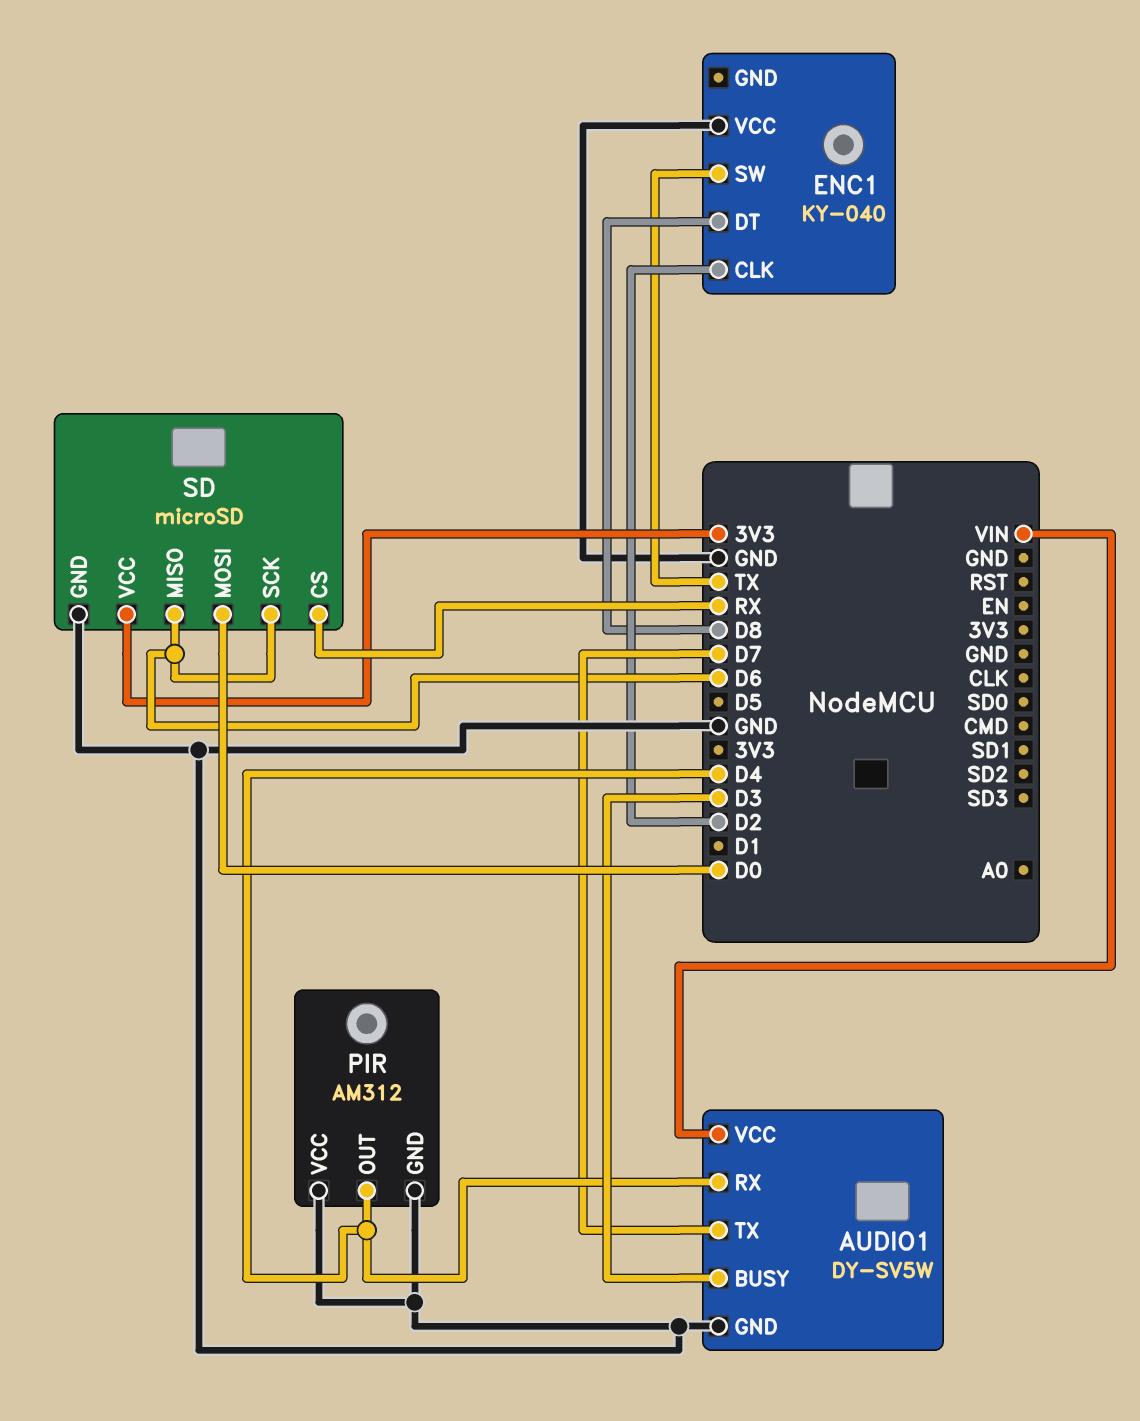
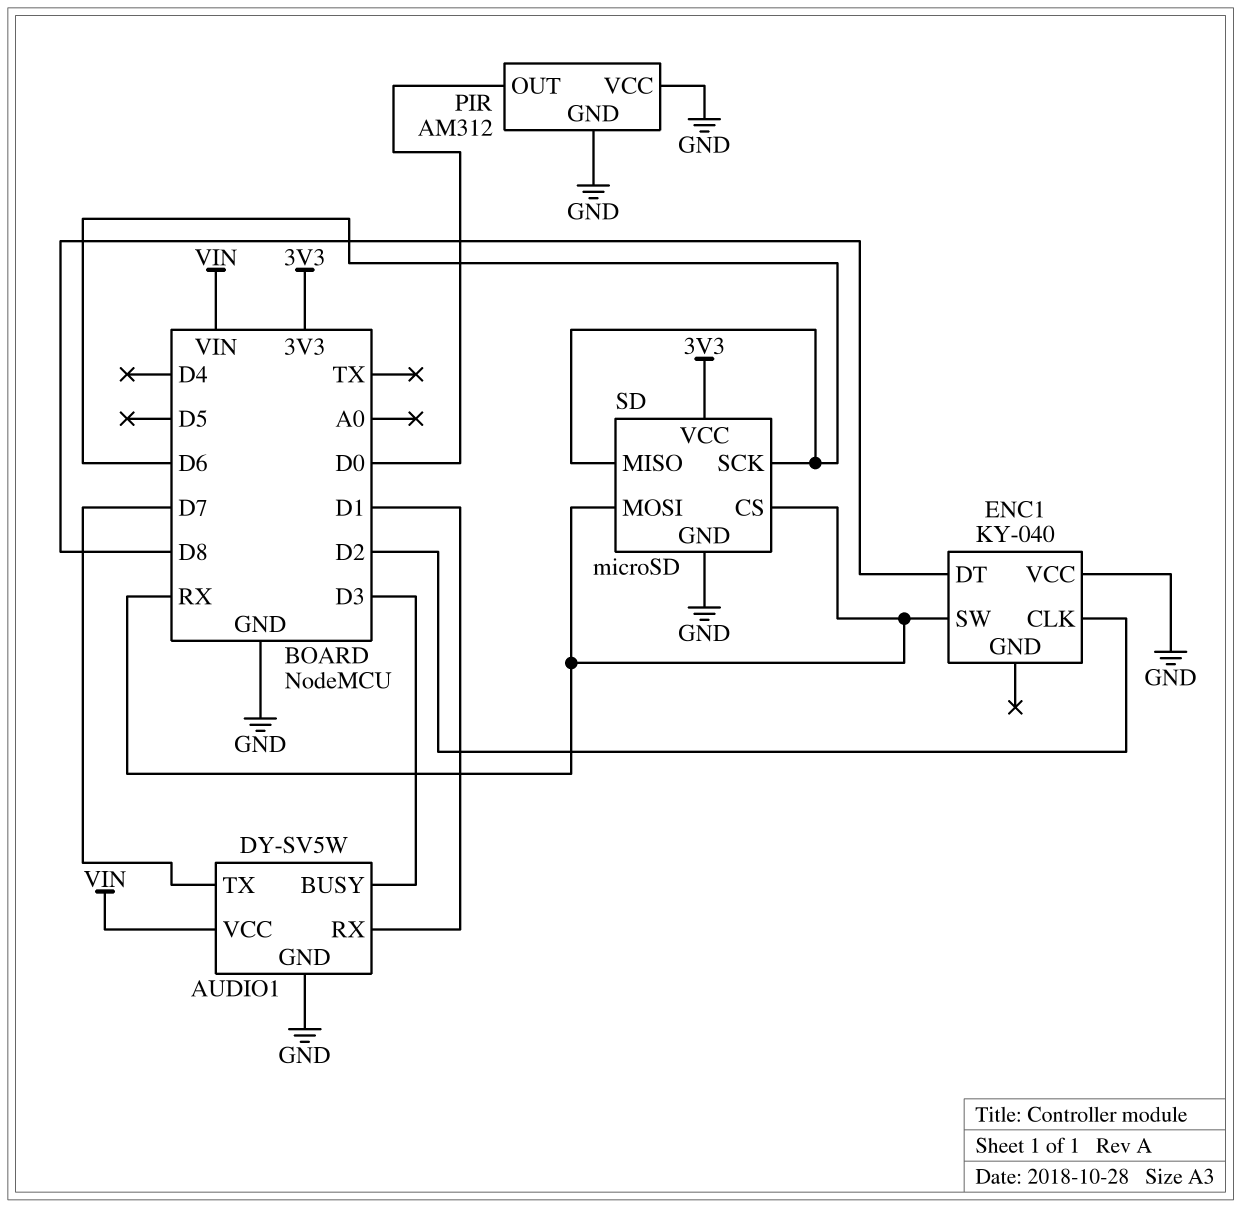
AUDIO1 pin RX: D4 -> D1
ENC1 pin SW: TX -> RX
PIR pin OUT: D4 -> D0
SD pin MOSI: D0 -> RX

